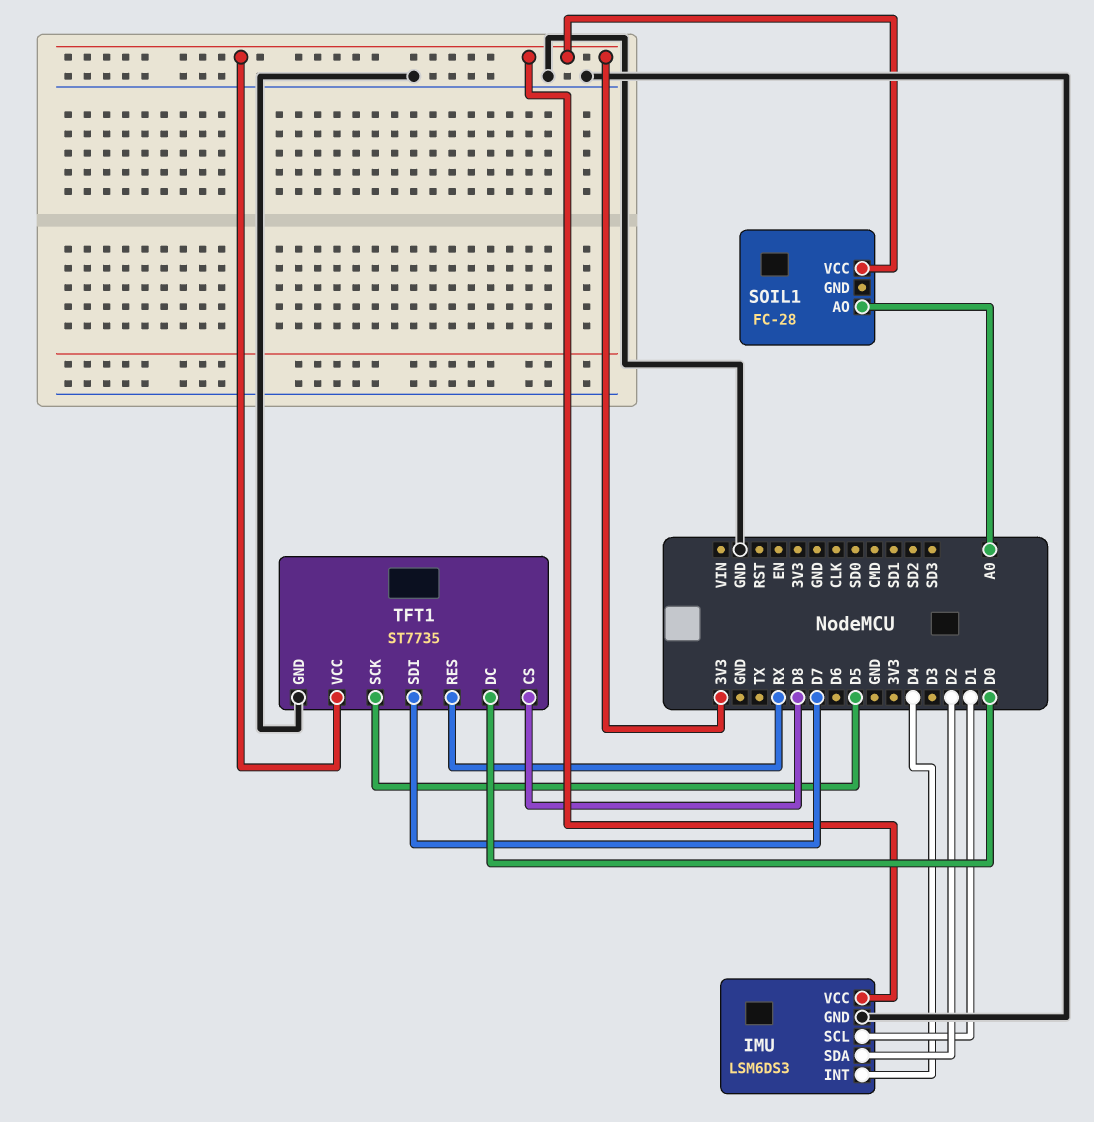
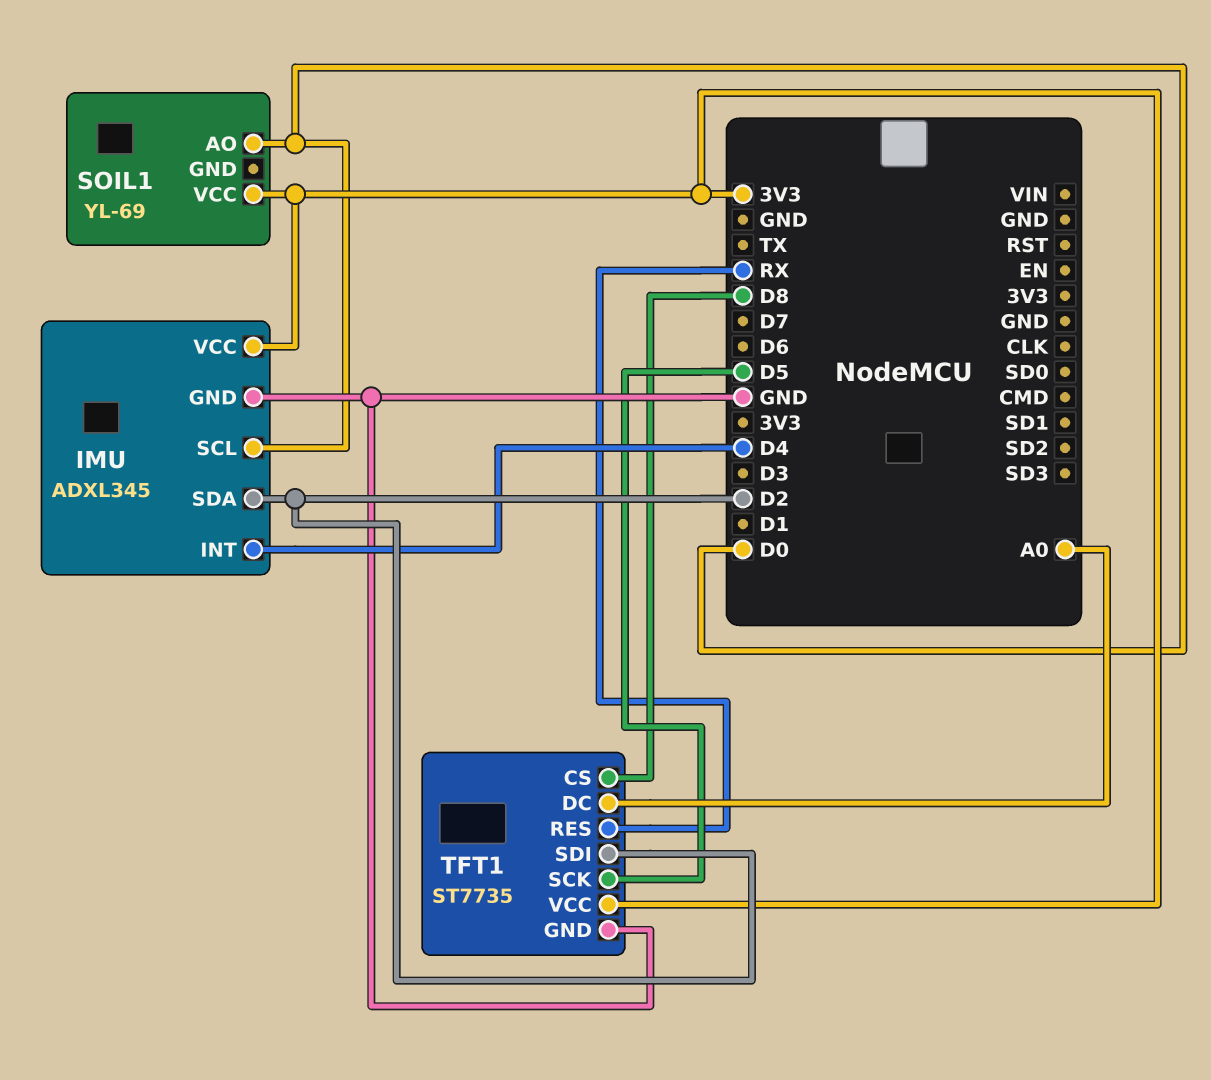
IMU: LSM6DS3 -> ADXL345
IMU pin SCL: D1 -> D0
SOIL1: FC-28 -> YL-69
SOIL1 pin AO: A0 -> D0
TFT1 pin DC: D0 -> A0
TFT1 pin SDI: D7 -> D2

